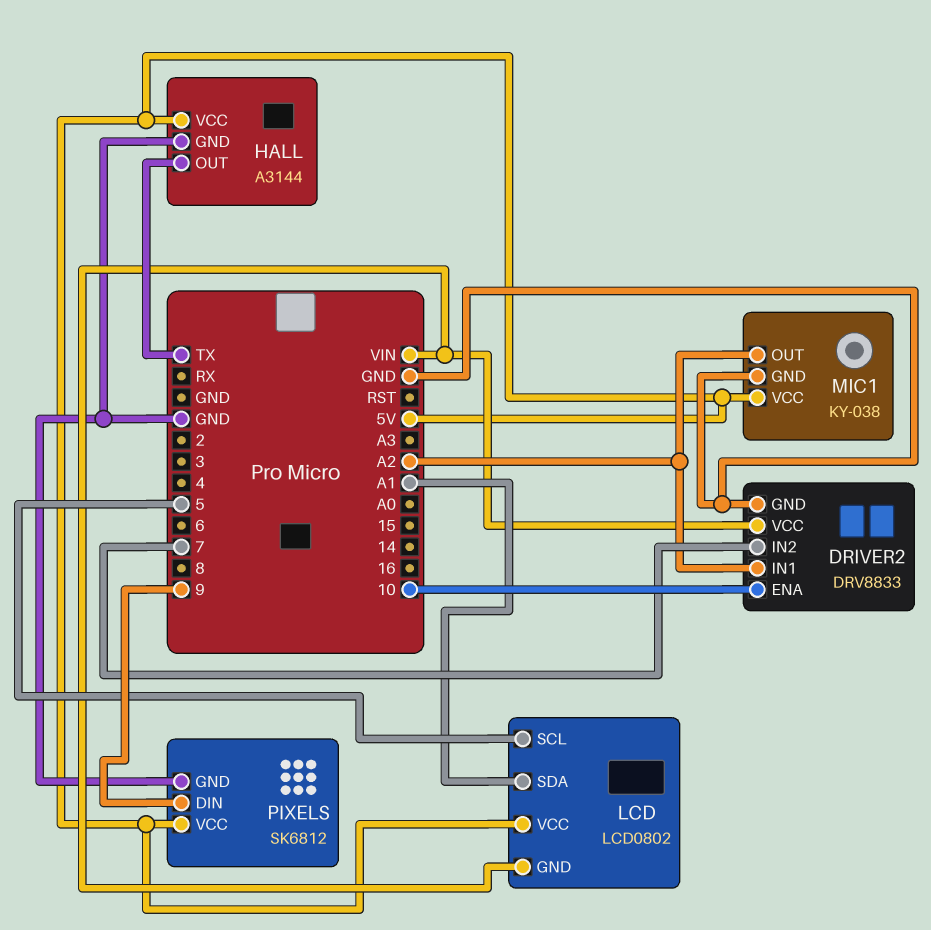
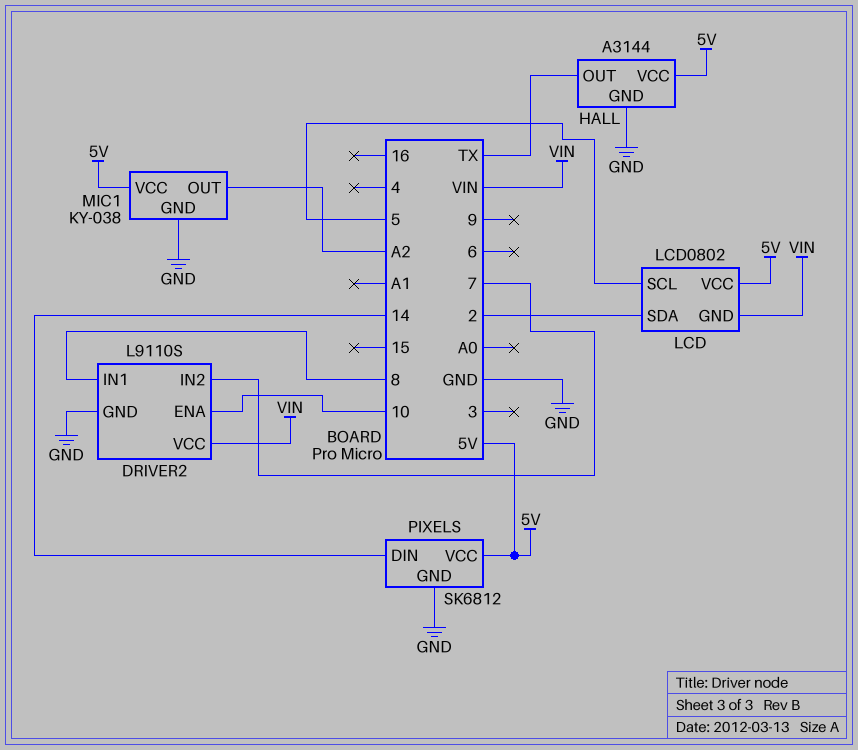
DRIVER2: DRV8833 -> L9110S
DRIVER2 pin IN1: A2 -> 8
LCD pin SDA: A1 -> 2
PIXELS pin DIN: 9 -> 14

